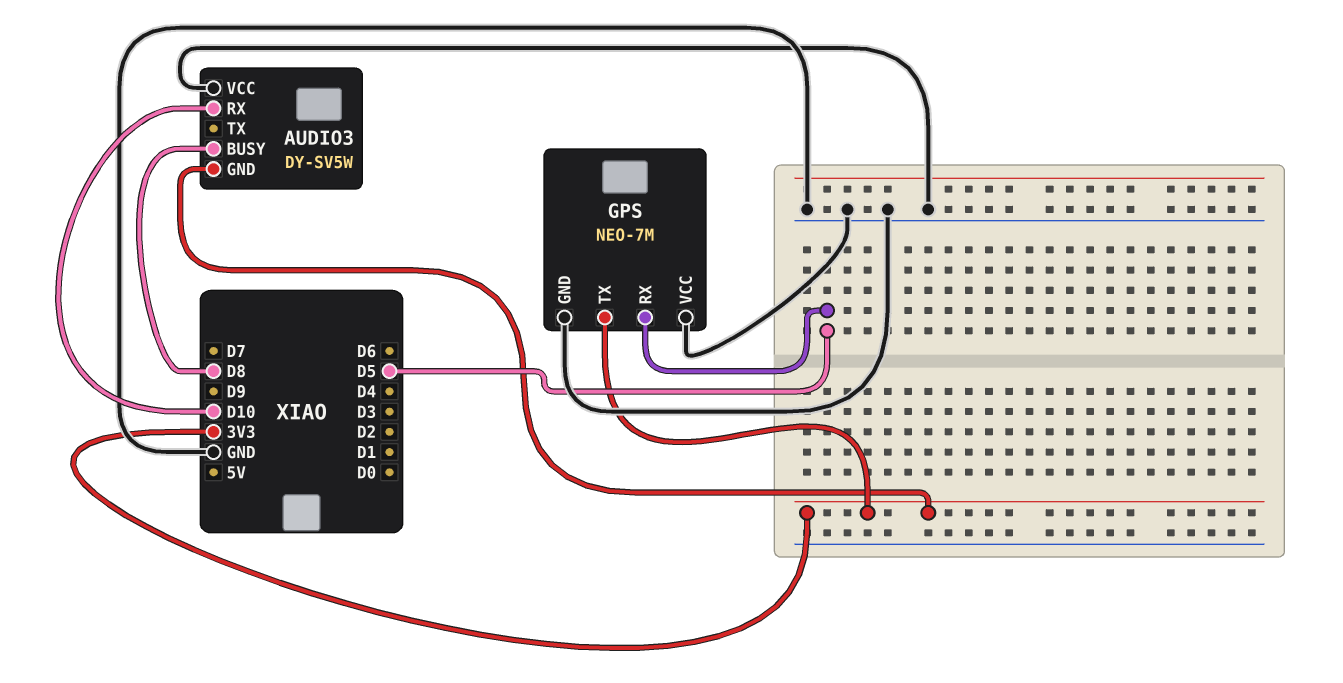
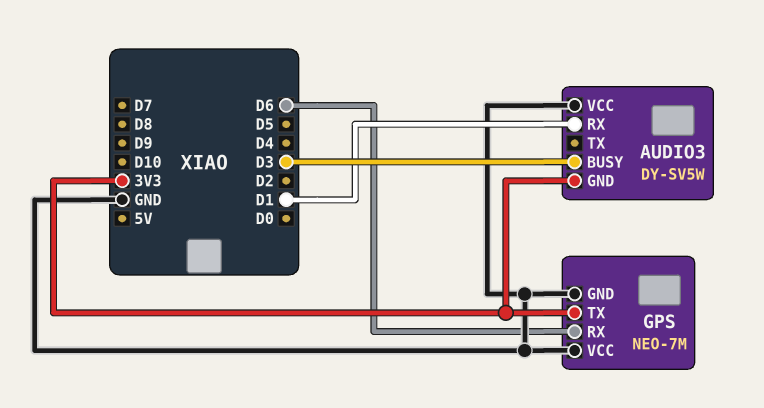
AUDIO3 pin BUSY: D8 -> D3
AUDIO3 pin RX: D10 -> D1
GPS pin RX: D5 -> D6

